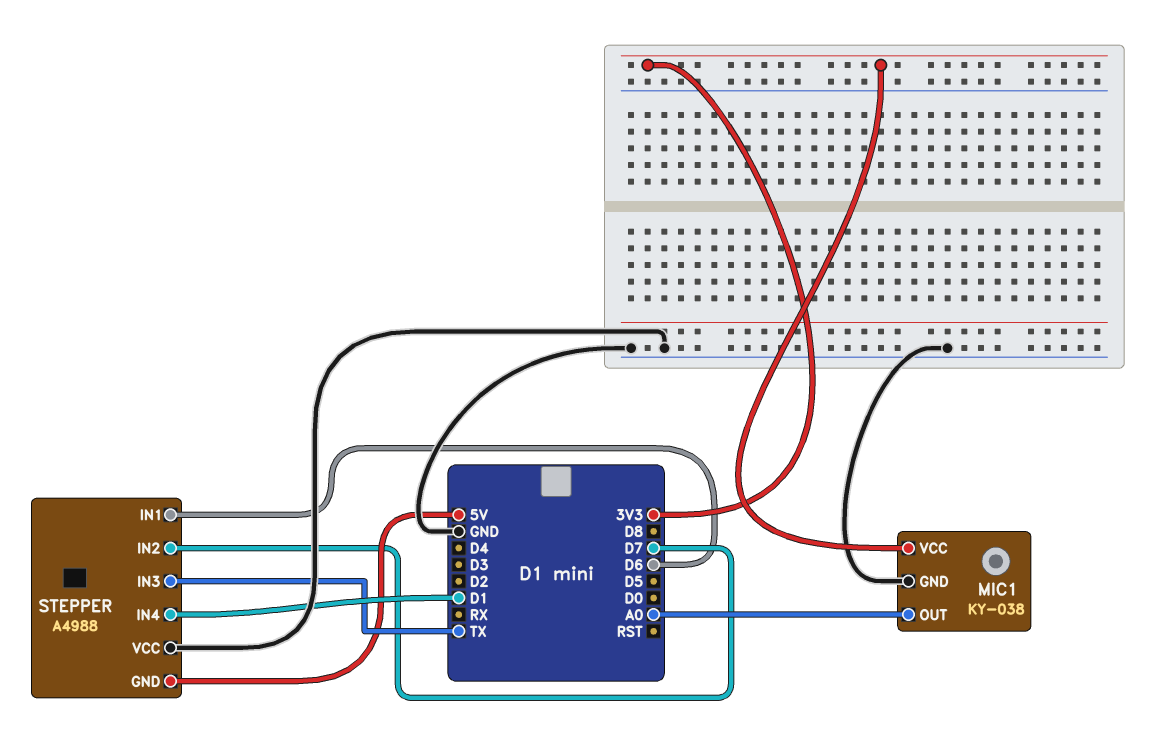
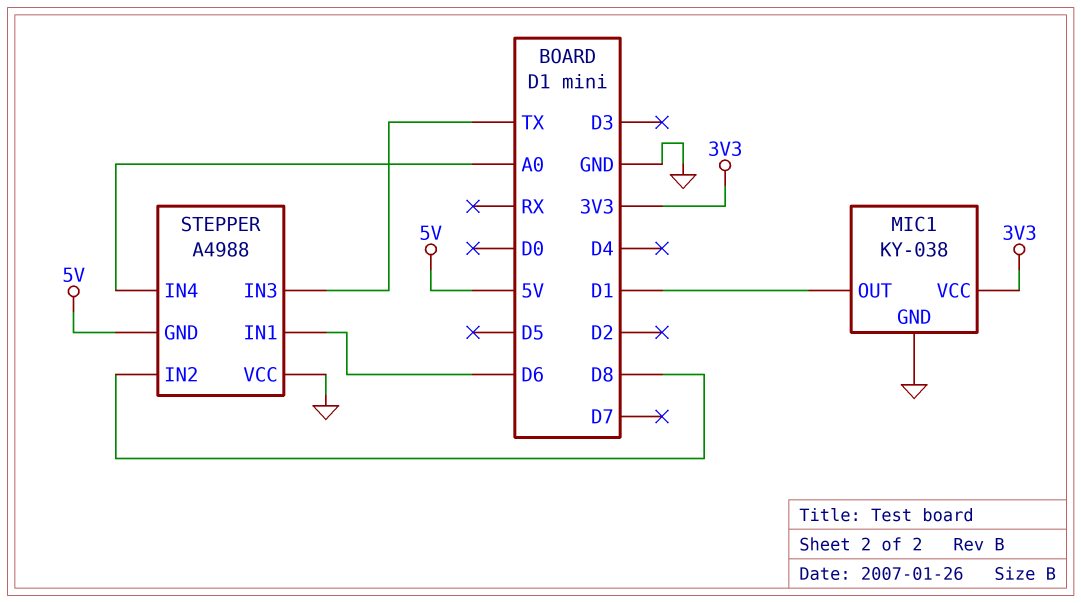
MIC1 pin OUT: A0 -> D1
STEPPER pin IN2: D7 -> D8
STEPPER pin IN4: D1 -> A0

